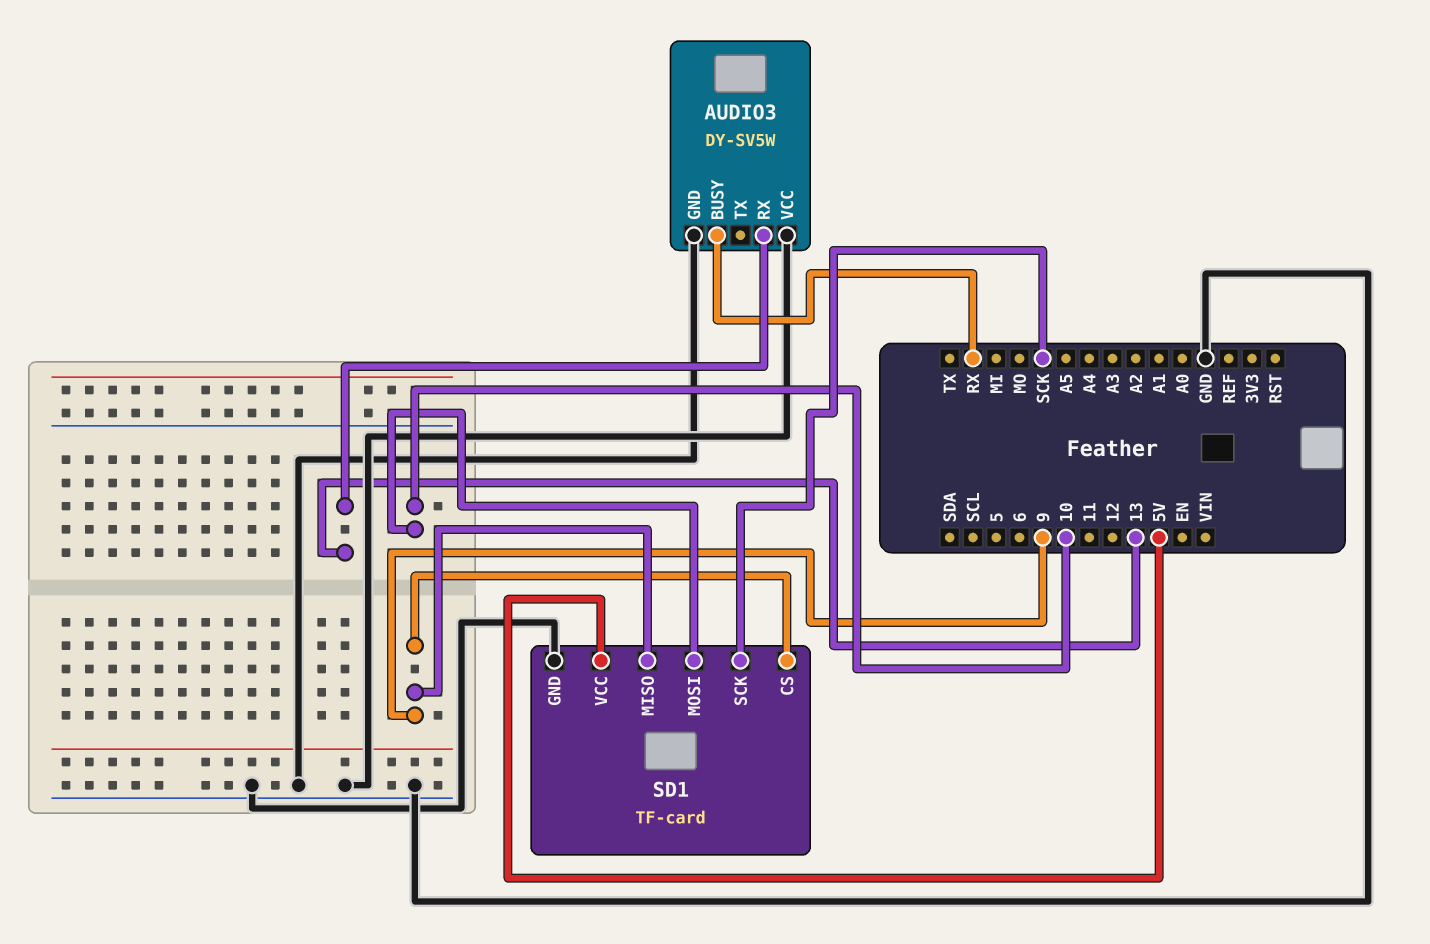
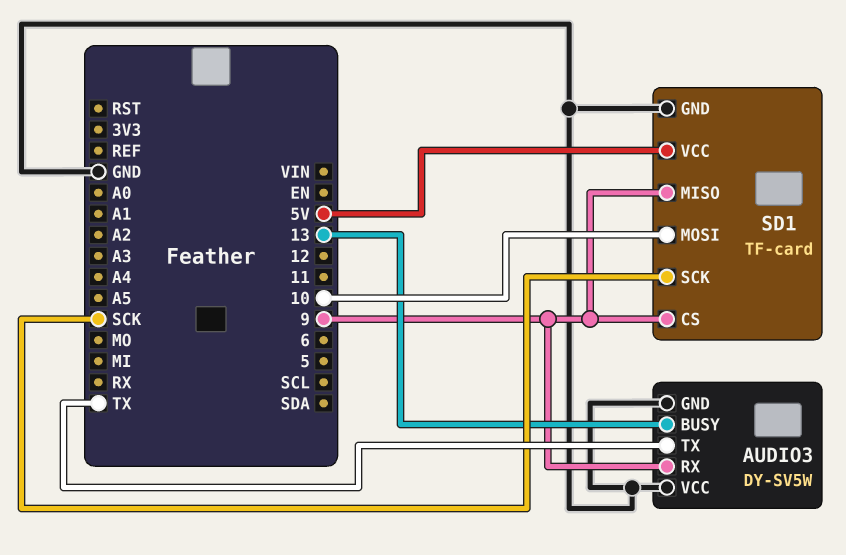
AUDIO3 pin BUSY: RX -> 13
AUDIO3 pin RX: 13 -> 9
AUDIO3 pin TX: none -> TX

